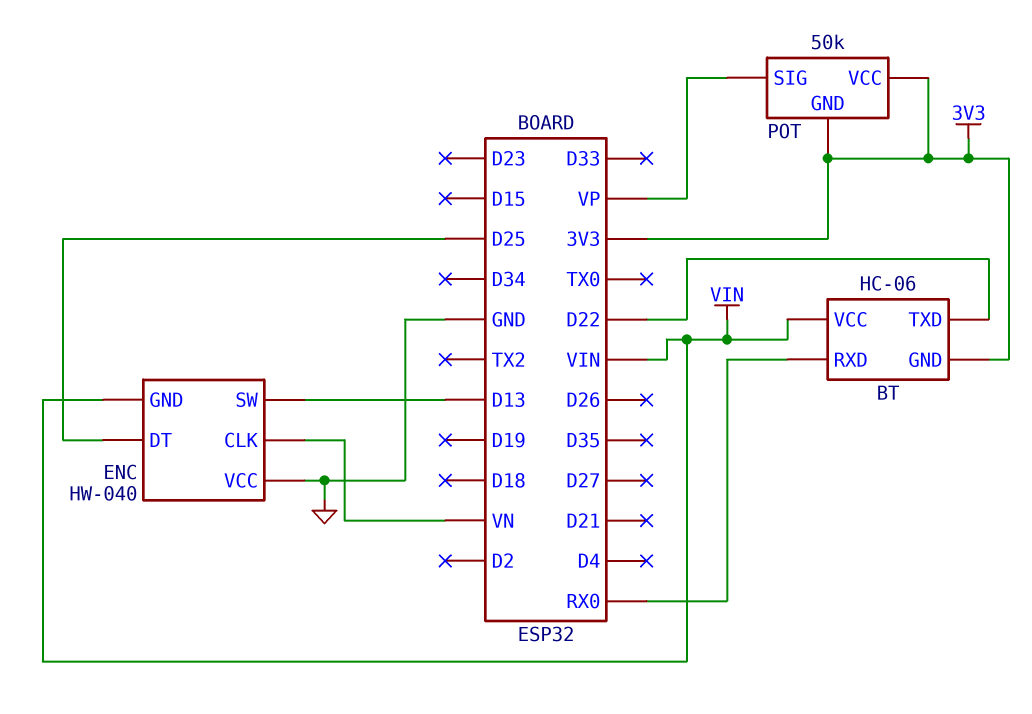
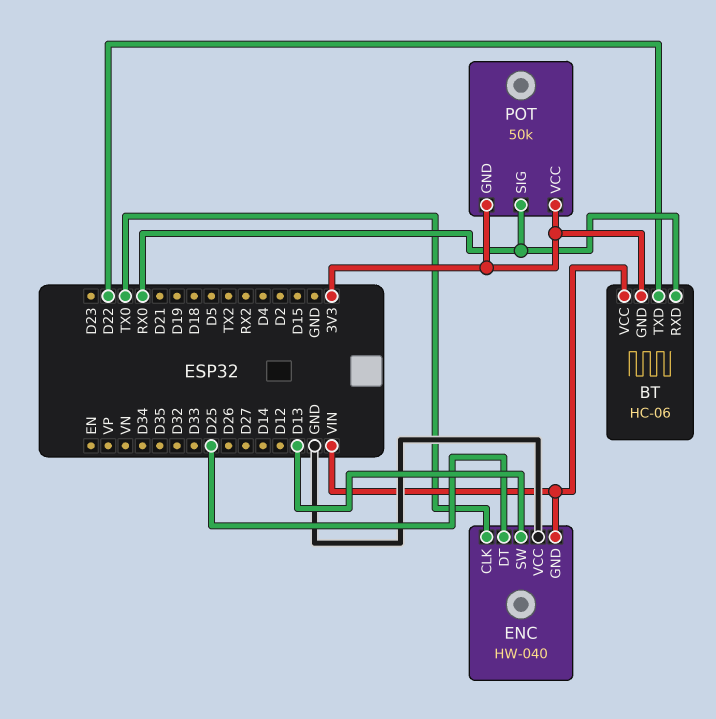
ENC pin CLK: VN -> TX0
POT pin SIG: VP -> RX0

